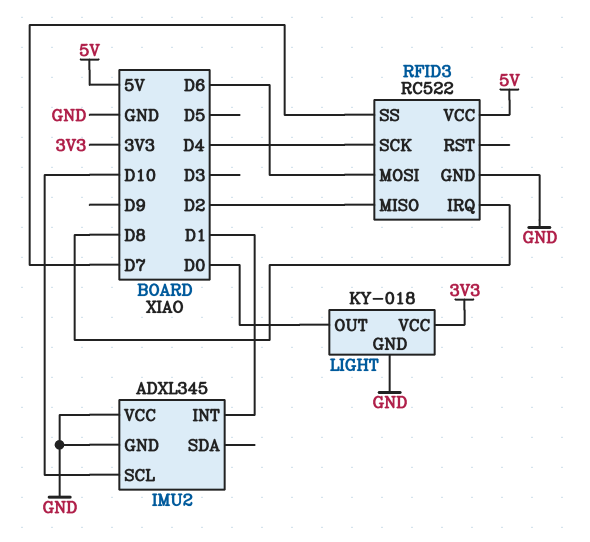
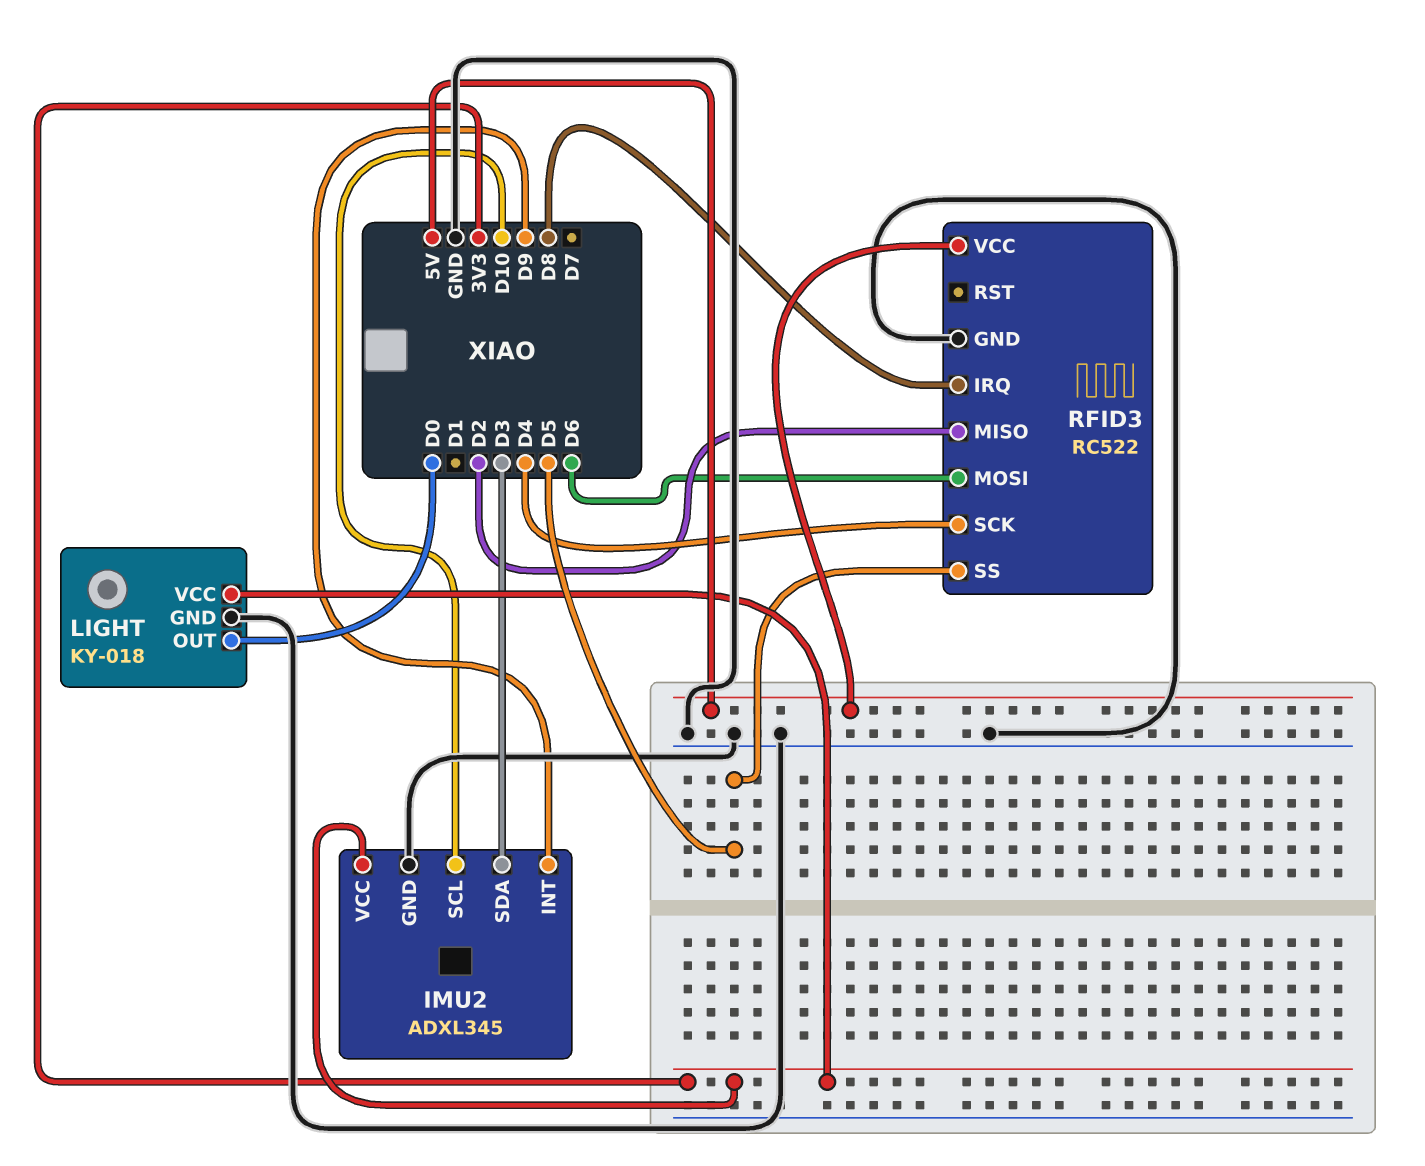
IMU2 pin INT: D1 -> D9
IMU2 pin SDA: none -> D3
IMU2 pin VCC: GND -> 3V3
RFID3 pin SS: D7 -> D5

